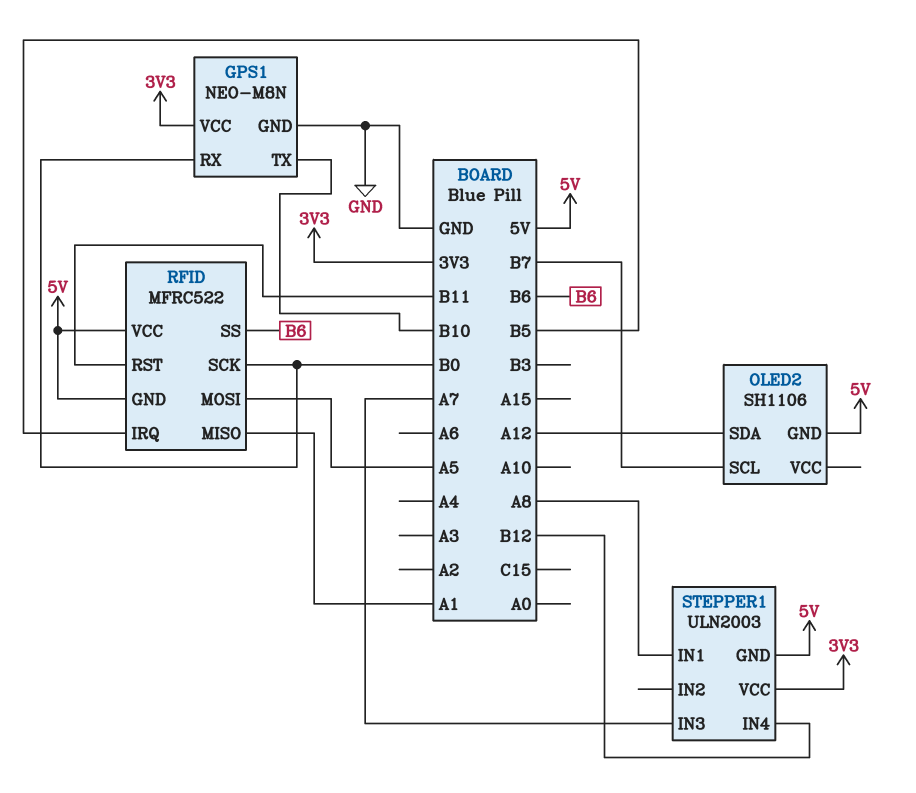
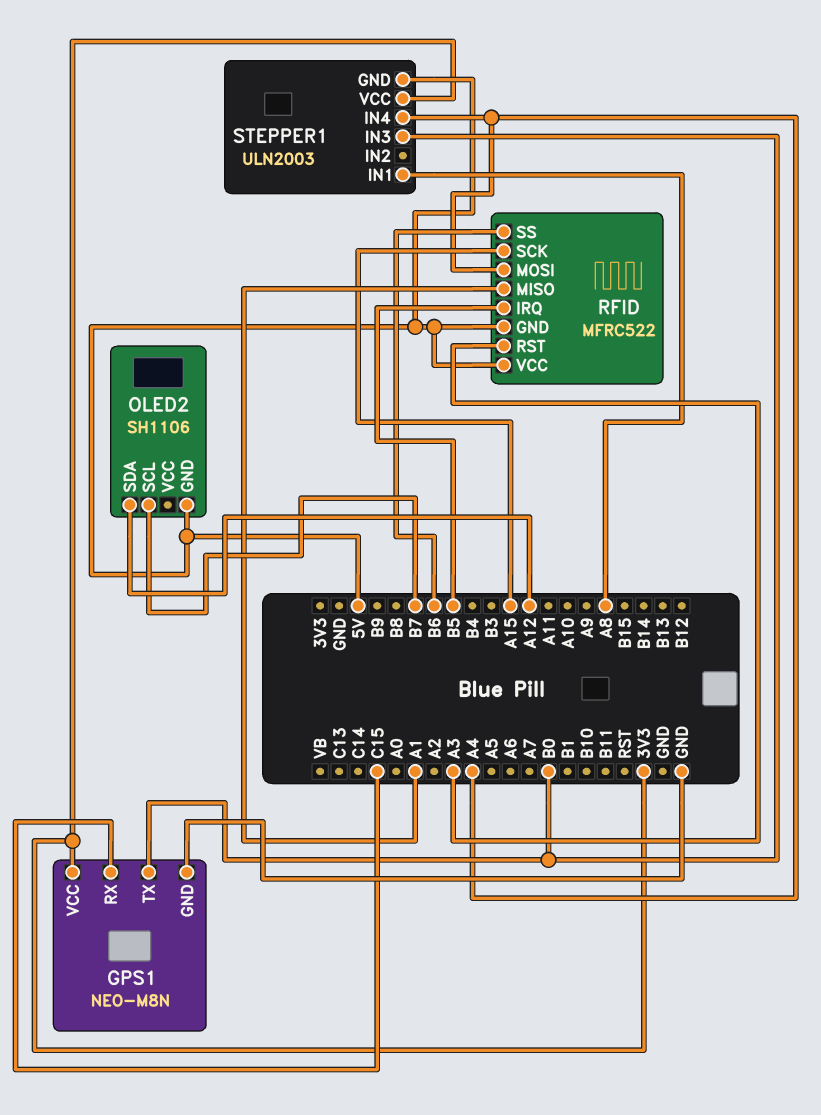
GPS1 pin RX: B0 -> C15
GPS1 pin TX: B10 -> B0
RFID pin MOSI: A5 -> A4
RFID pin RST: B11 -> A3
RFID pin SCK: B0 -> A15
STEPPER1 pin IN3: A7 -> B0
STEPPER1 pin IN4: B12 -> A4

